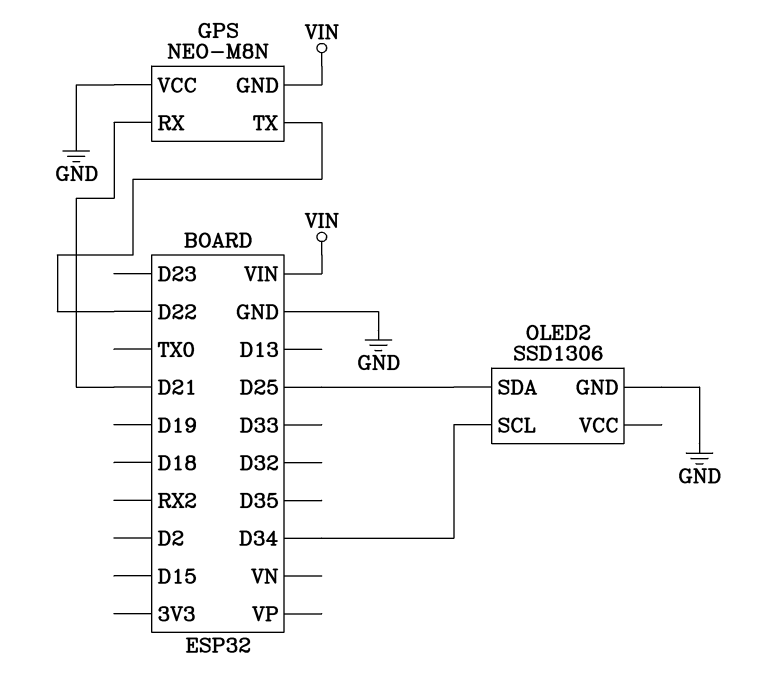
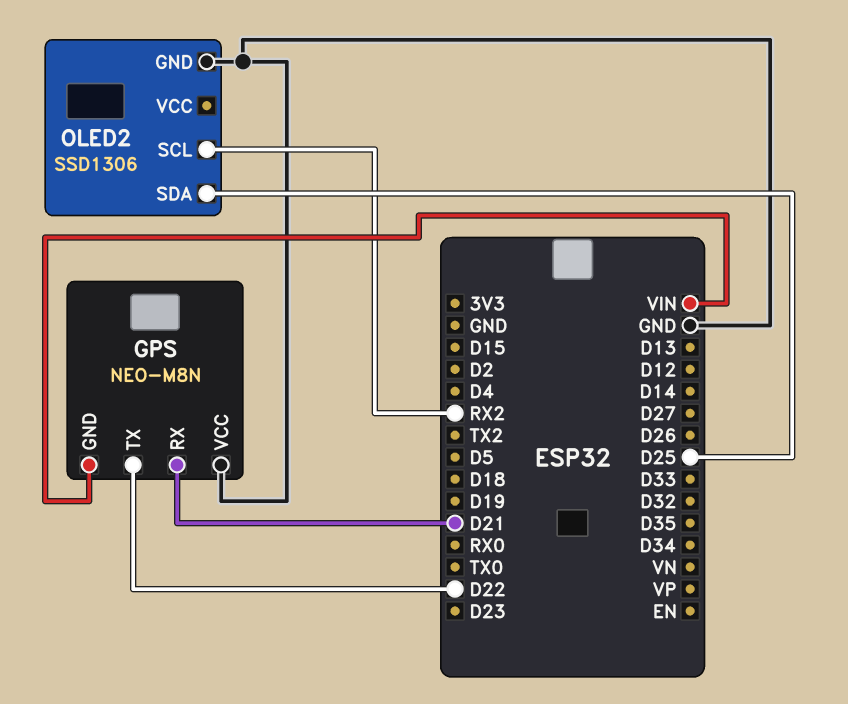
OLED2 pin SCL: D34 -> RX2

